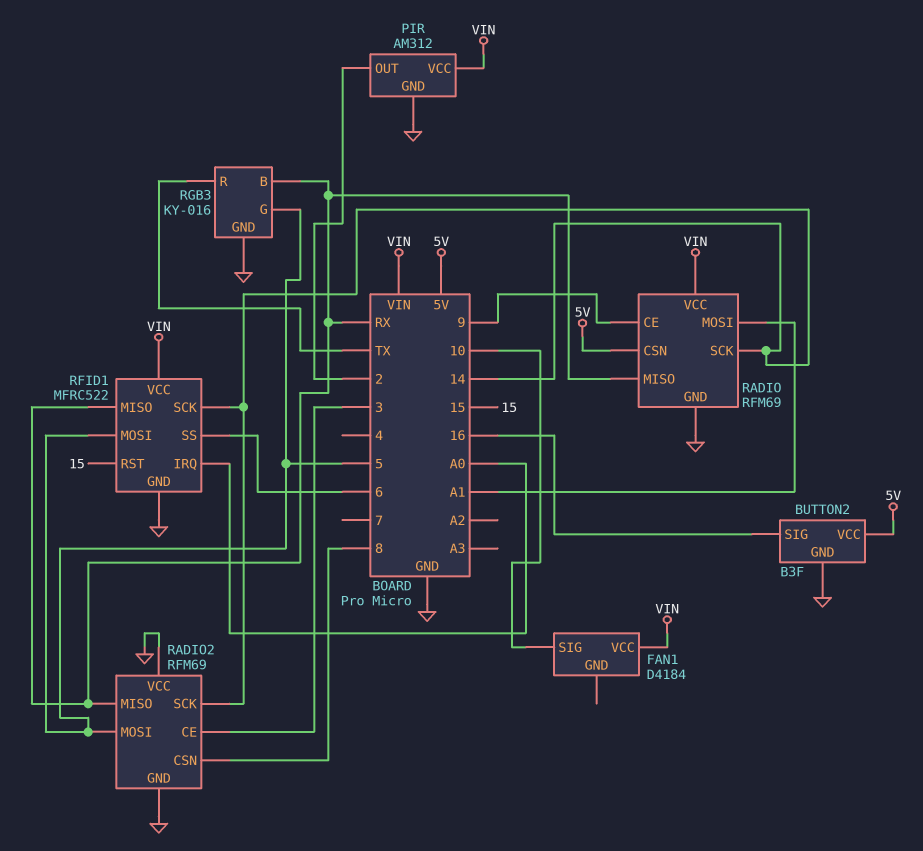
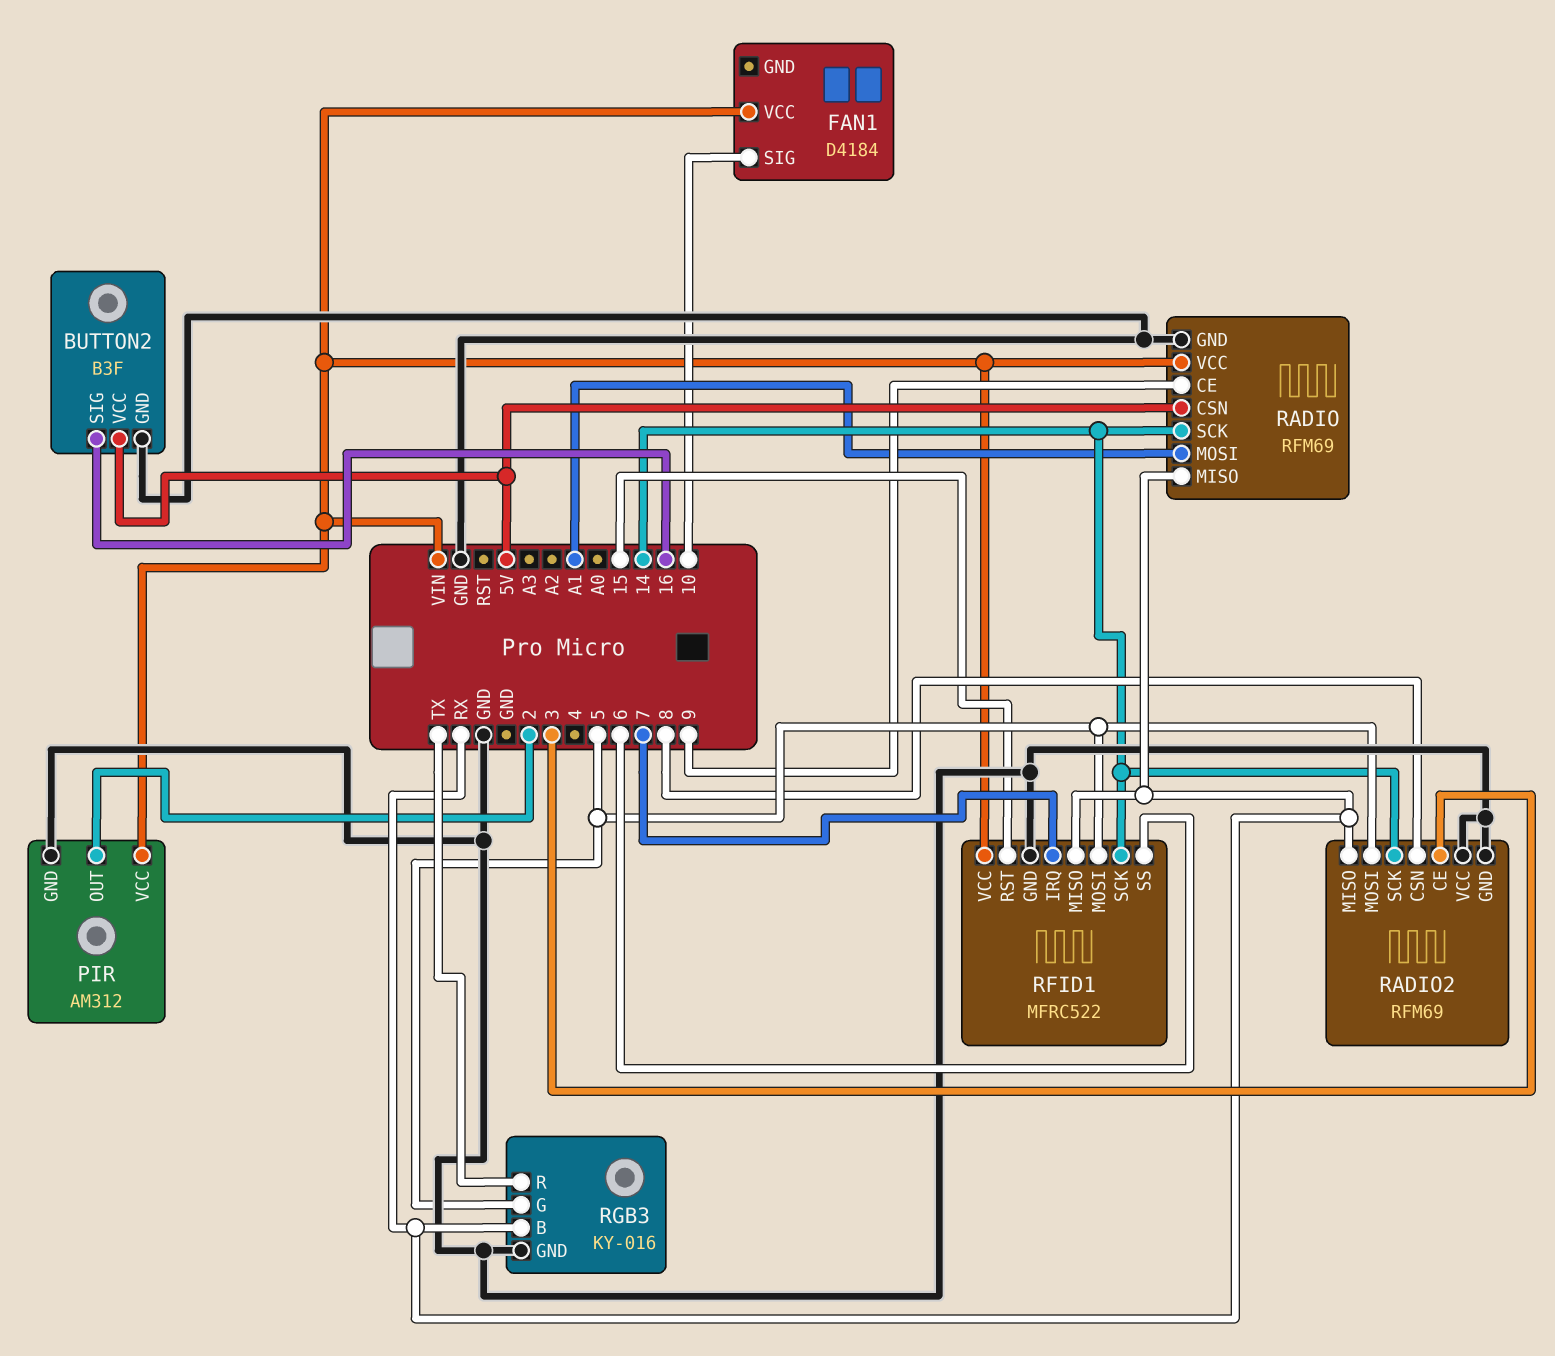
RFID1 pin IRQ: A0 -> 7

